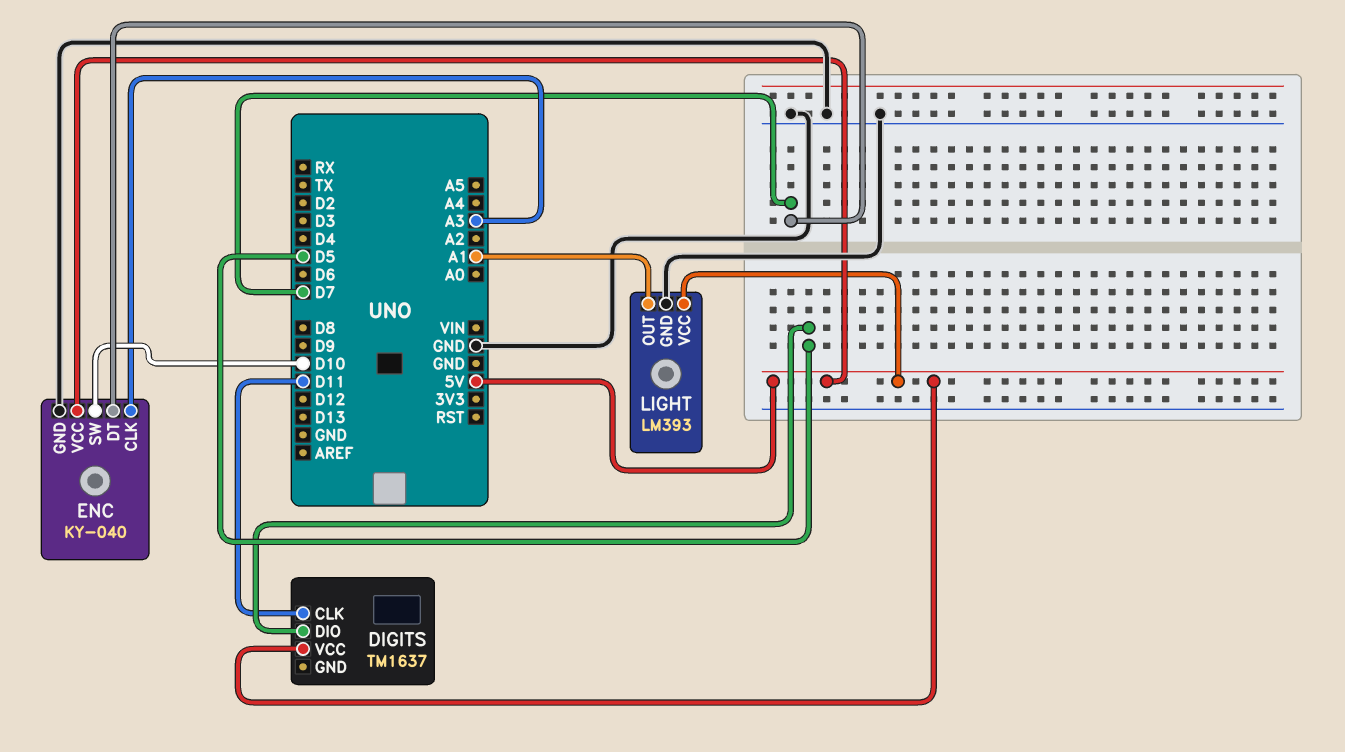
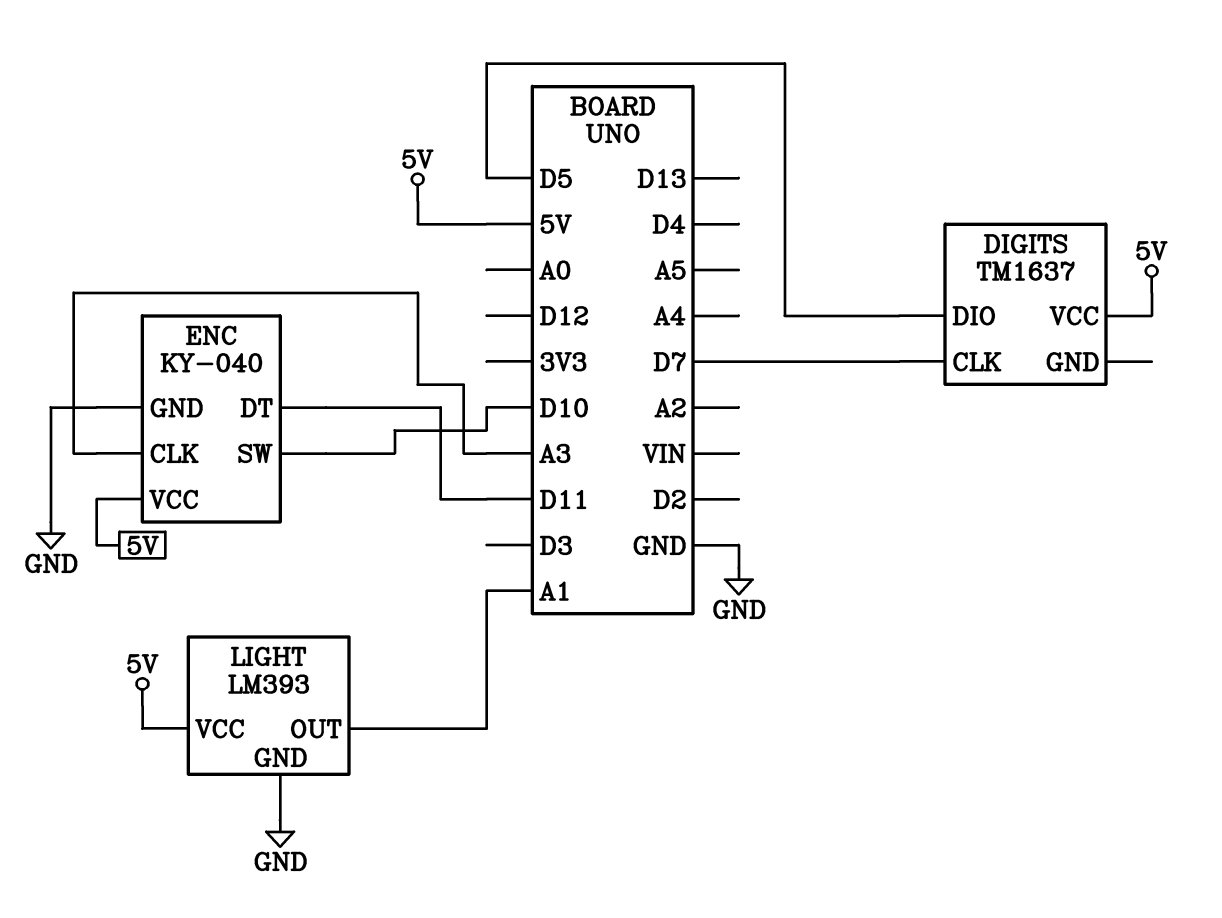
DIGITS pin CLK: D11 -> D7
ENC pin DT: D7 -> D11

